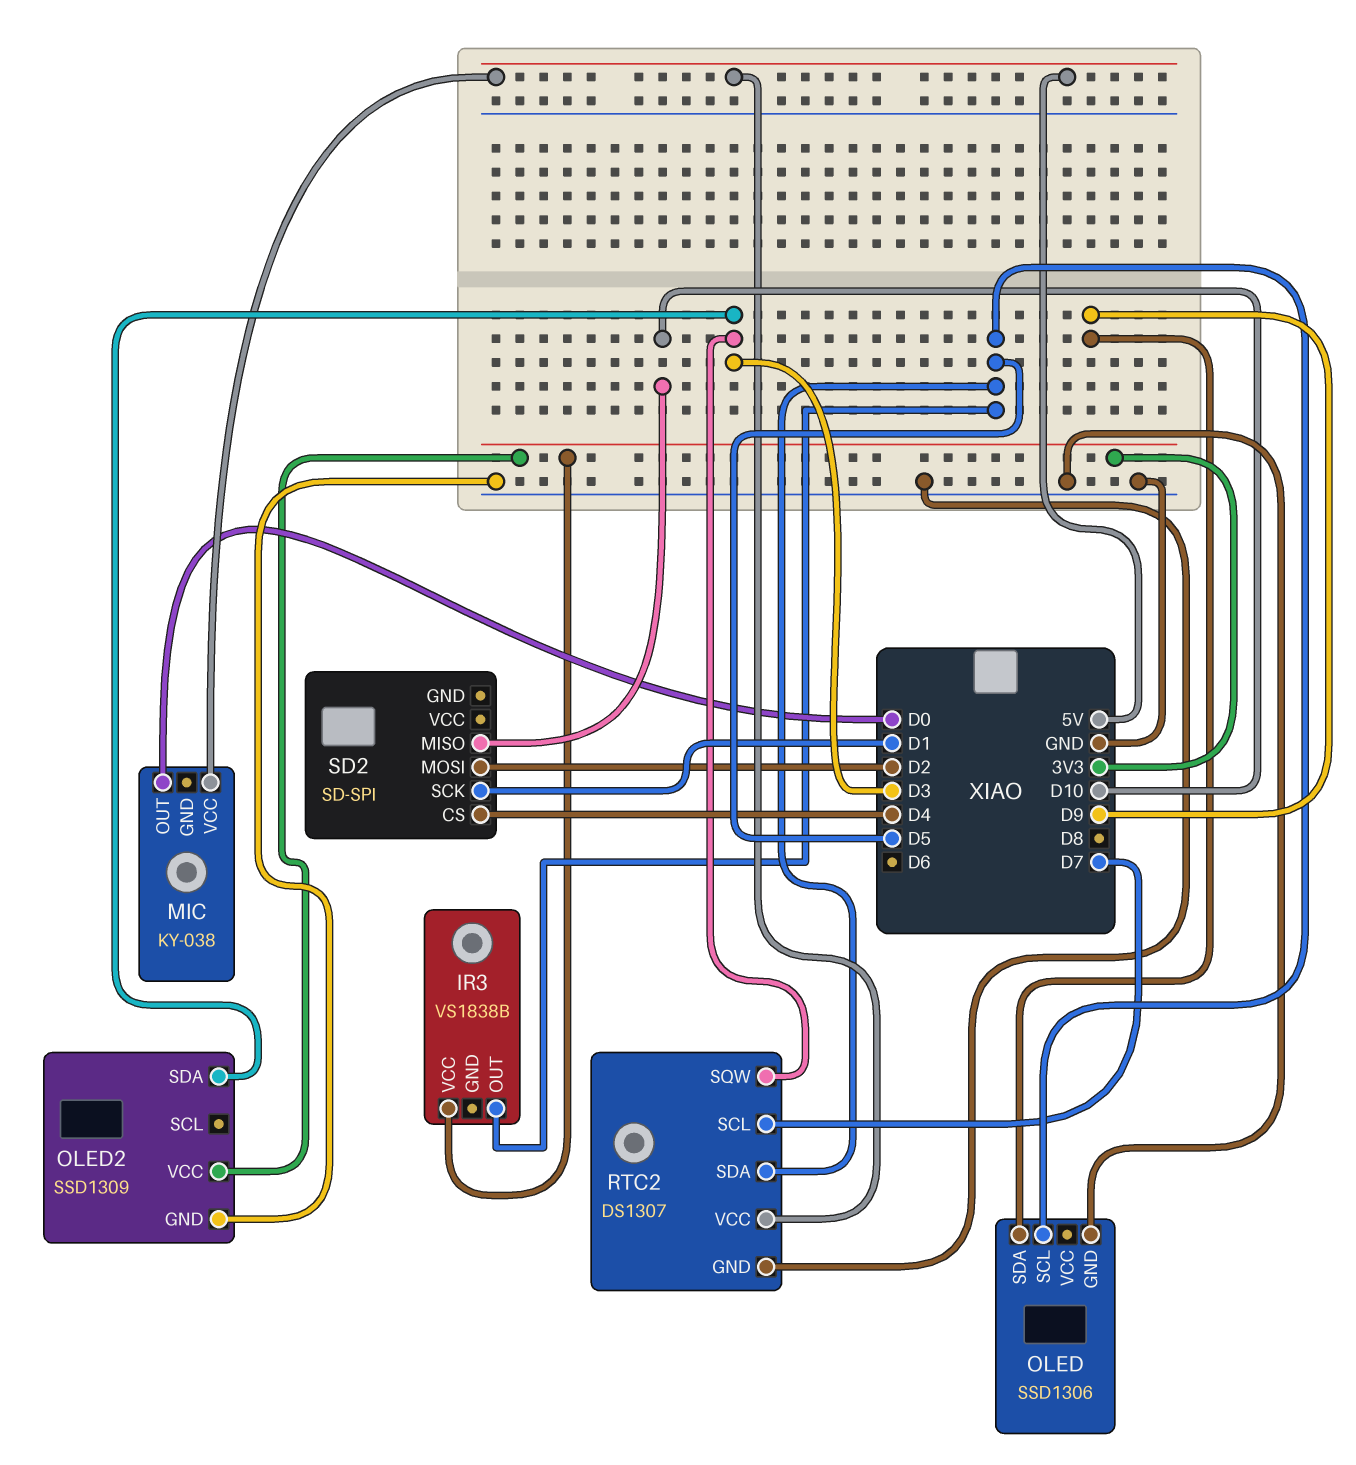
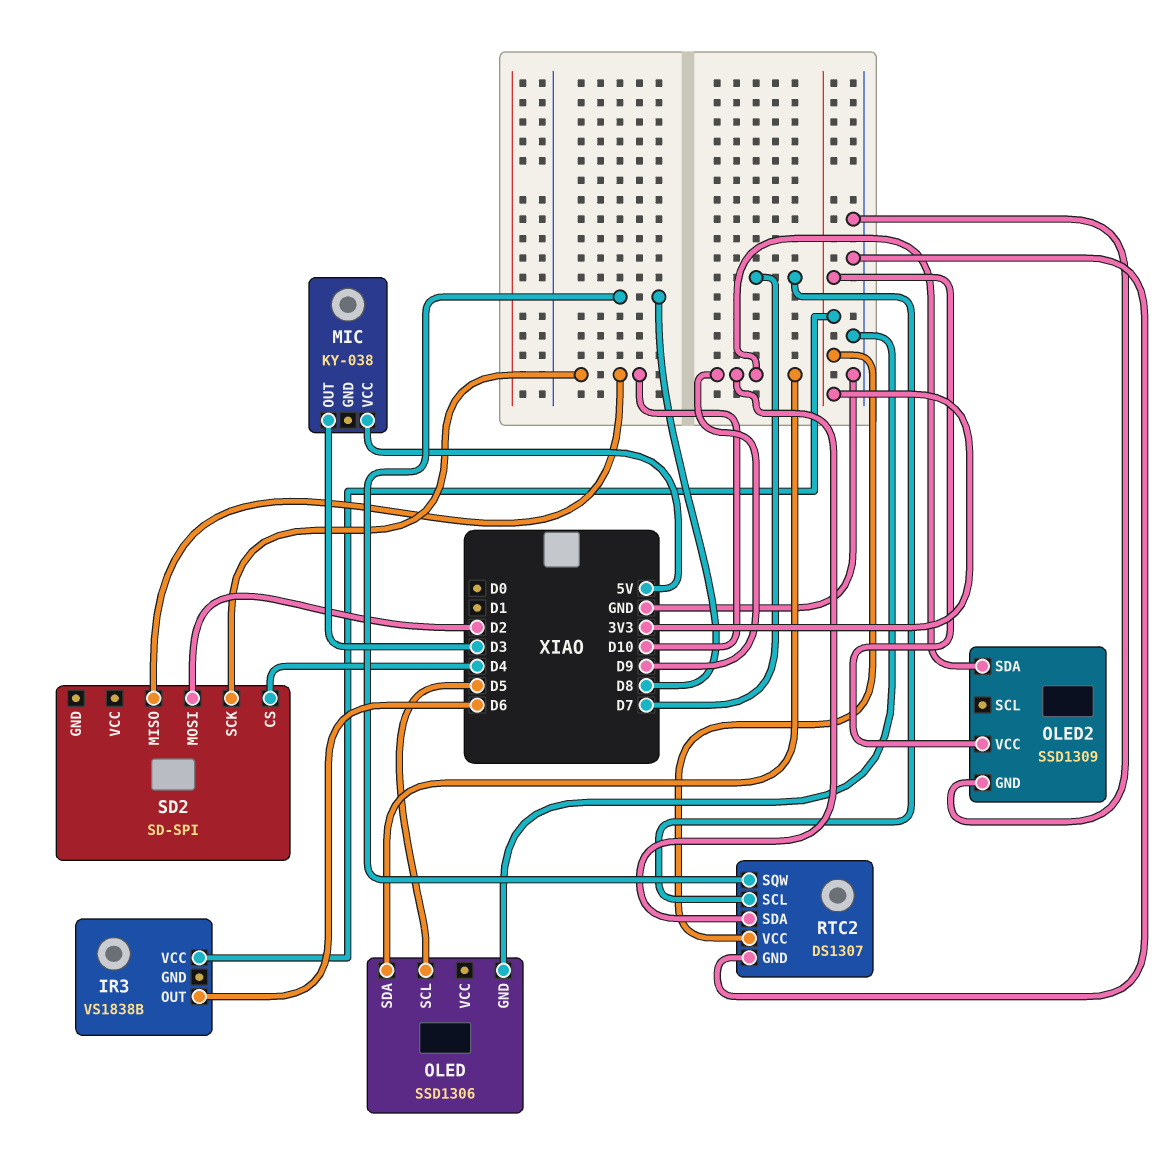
IR3 pin OUT: D5 -> D6
MIC pin OUT: D0 -> D3
OLED2 pin SDA: D3 -> D9
RTC2 pin SDA: D5 -> D9
RTC2 pin SQW: D3 -> D8
RTC2 pin VCC: 5V -> 3V3
SD2 pin SCK: D1 -> D10

